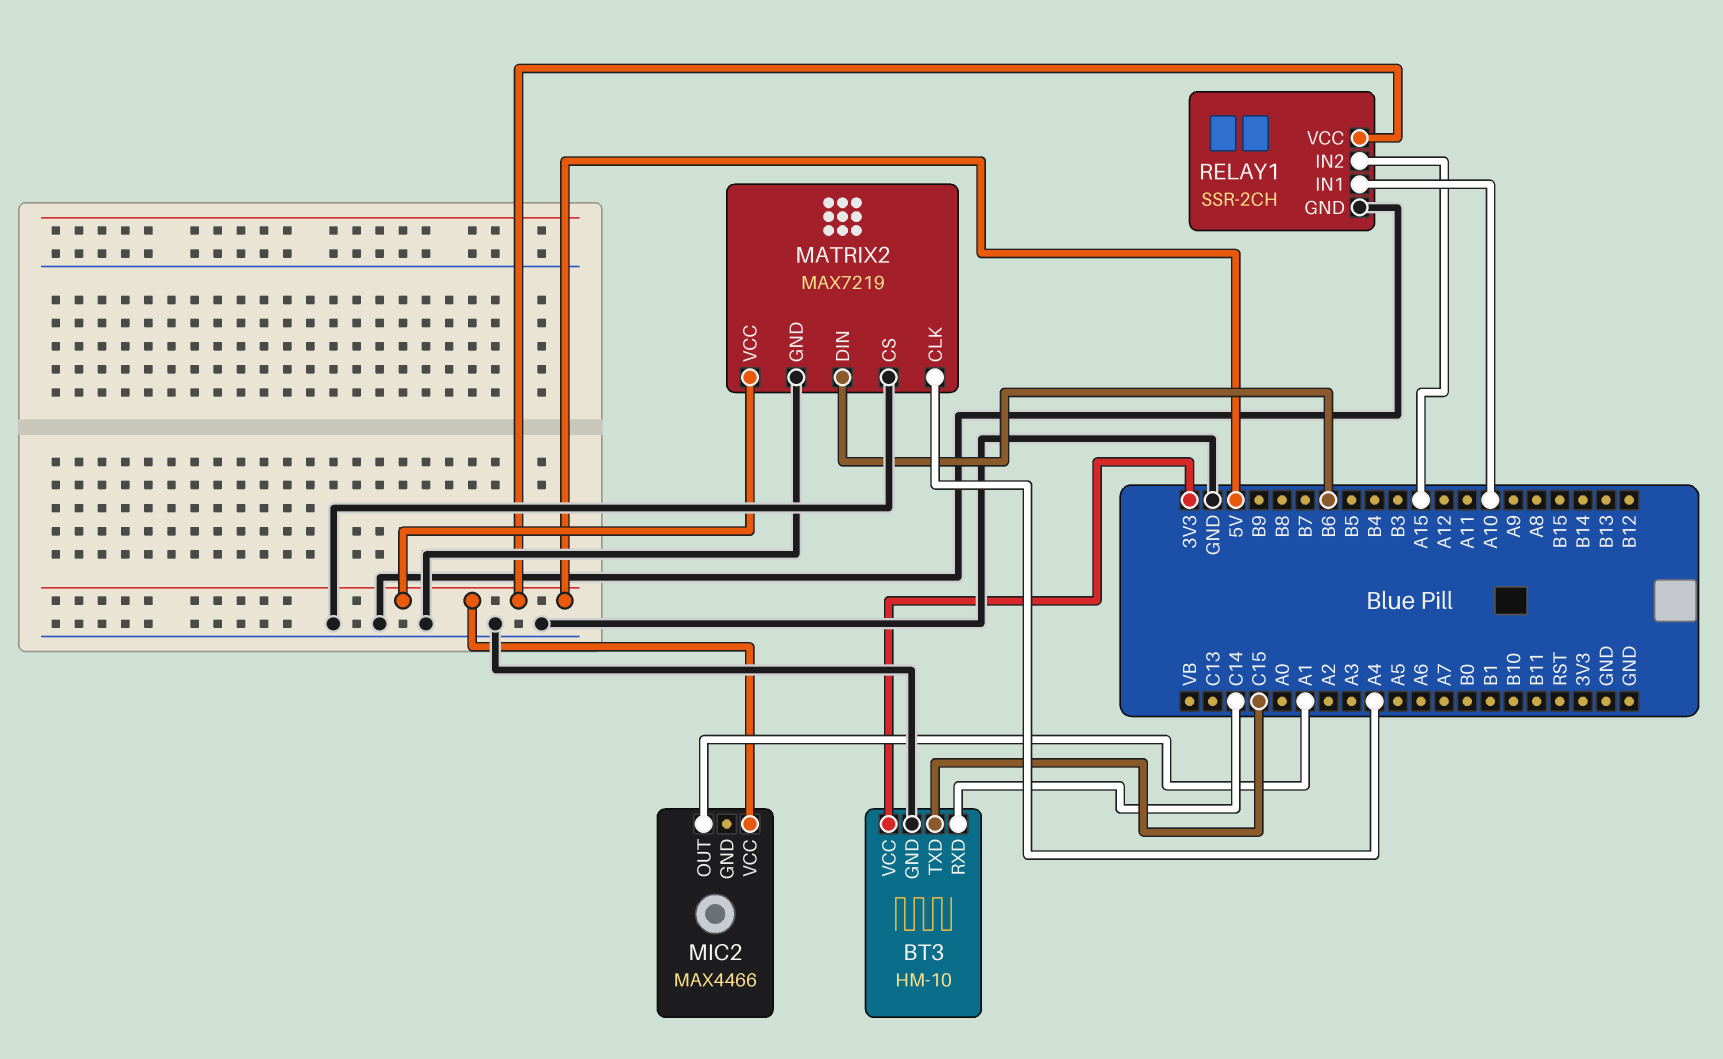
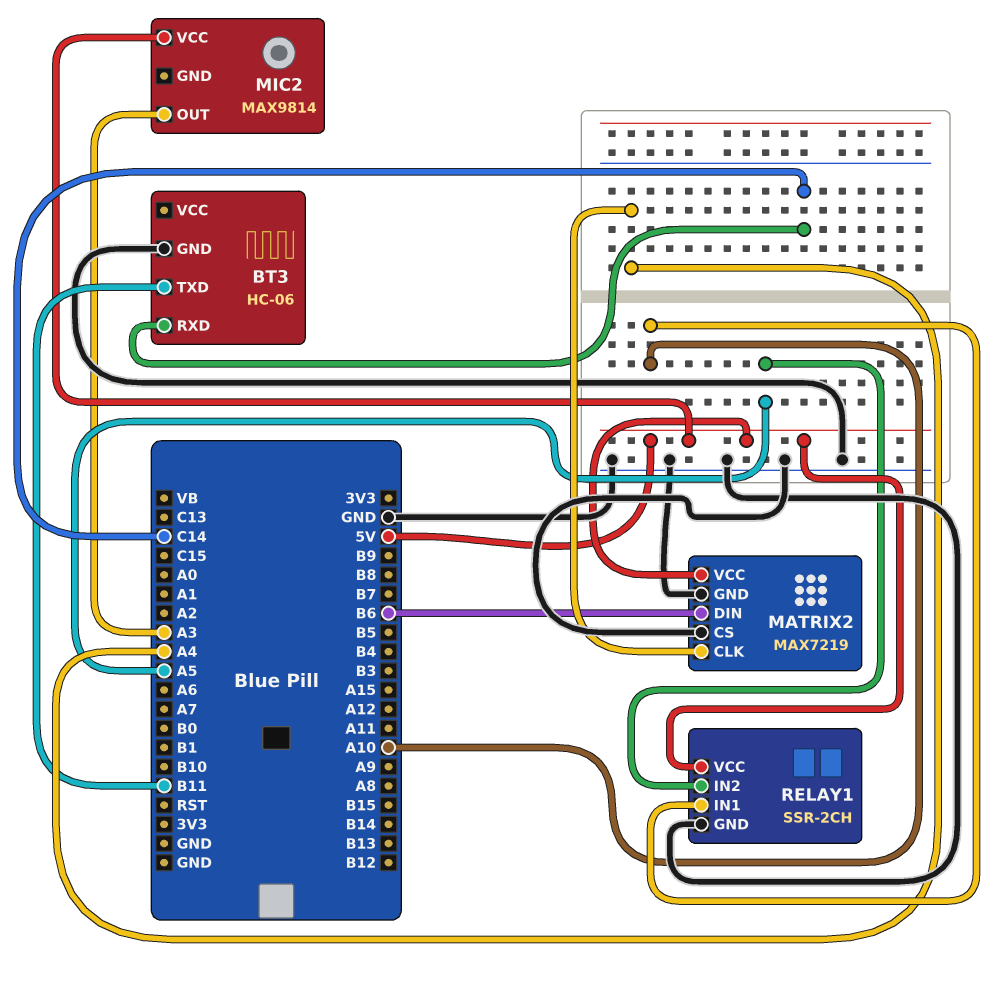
BT3: HM-10 -> HC-06
BT3 pin TXD: C15 -> B11
BT3 pin VCC: 3V3 -> none
MIC2: MAX4466 -> MAX9814
MIC2 pin OUT: A1 -> A3
RELAY1 pin IN2: A15 -> A5

